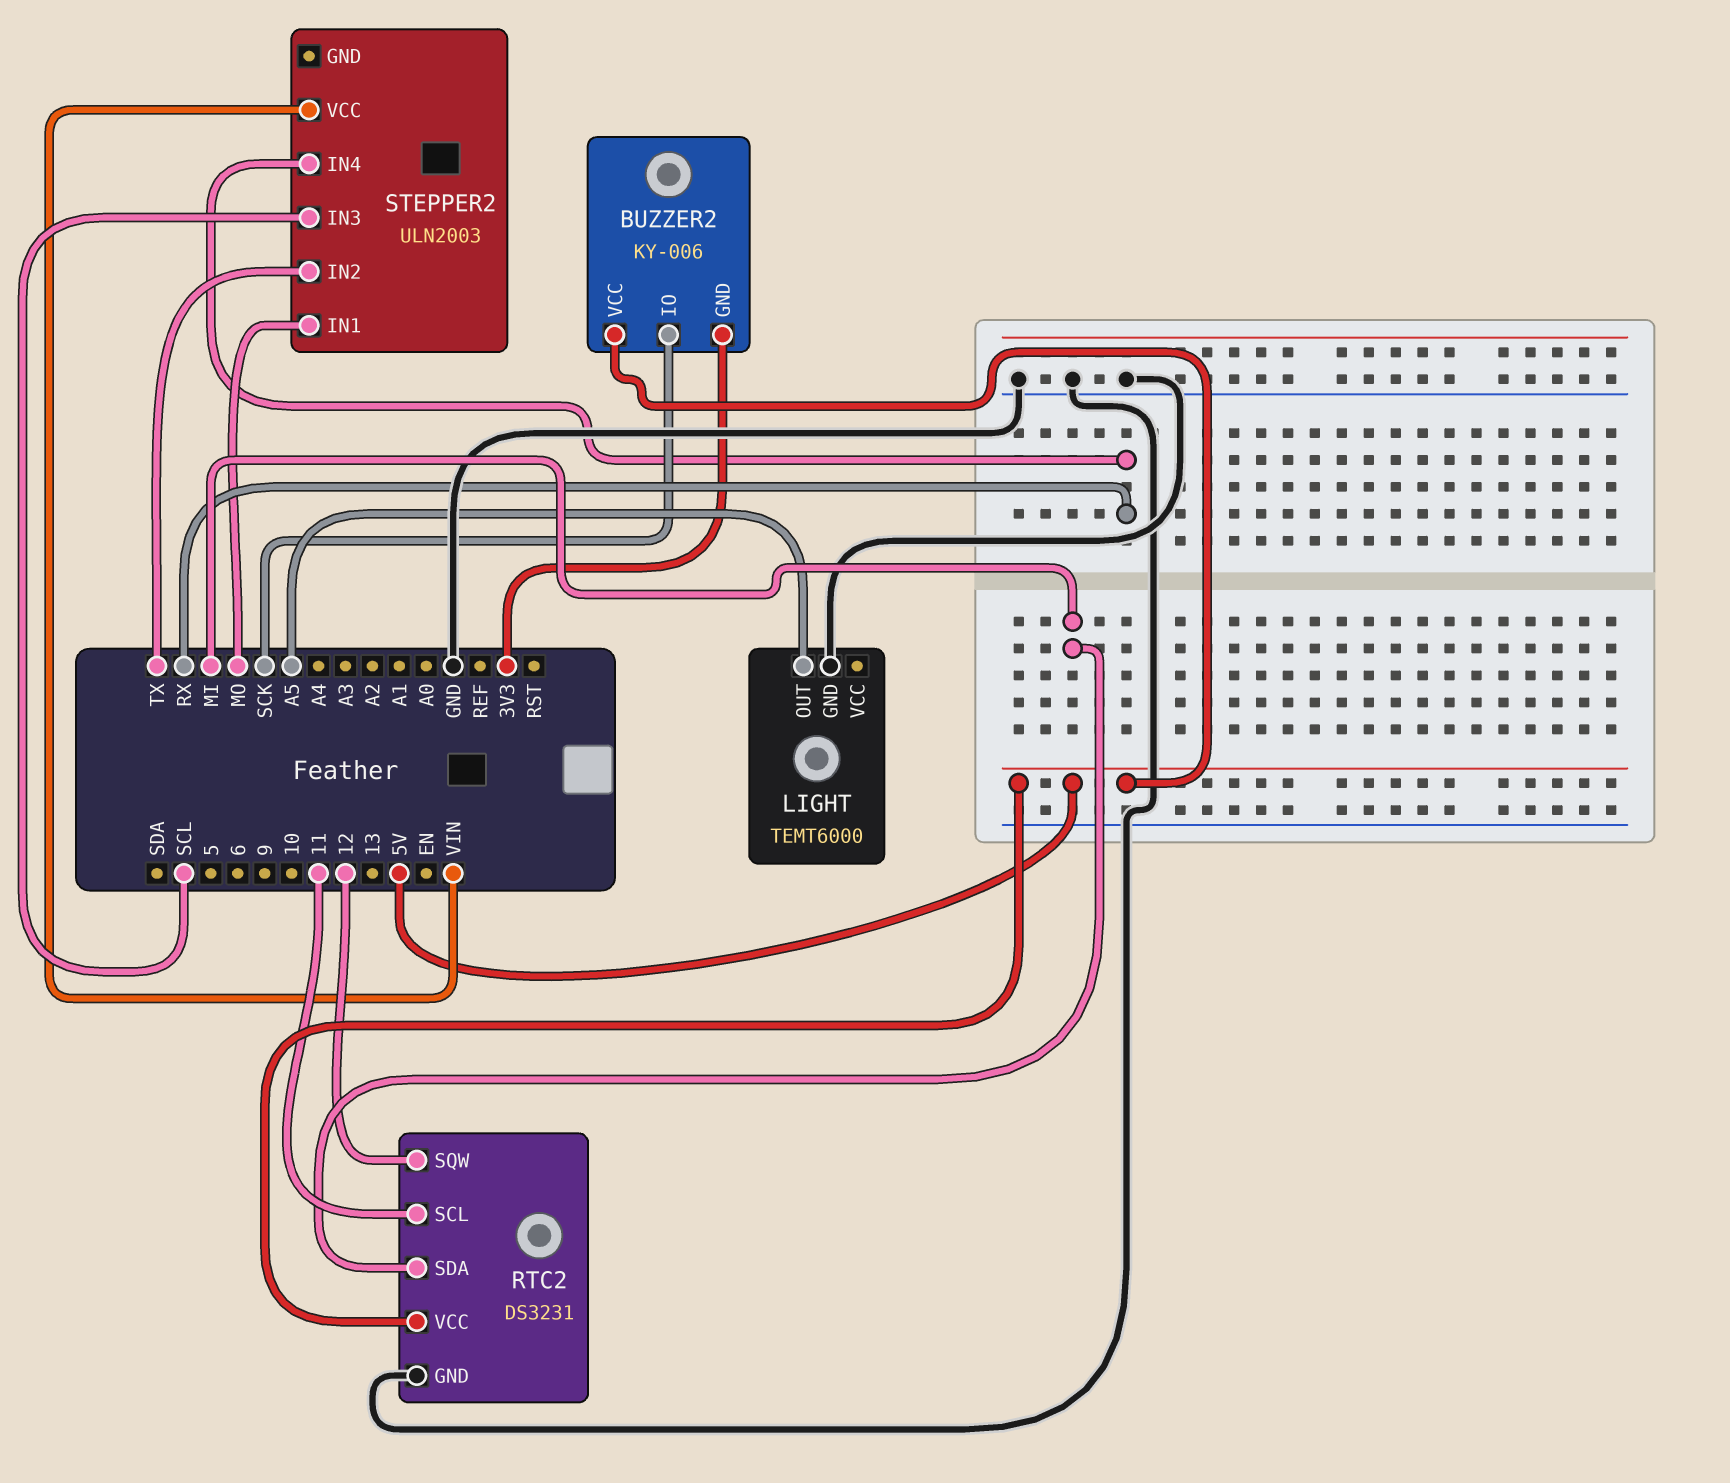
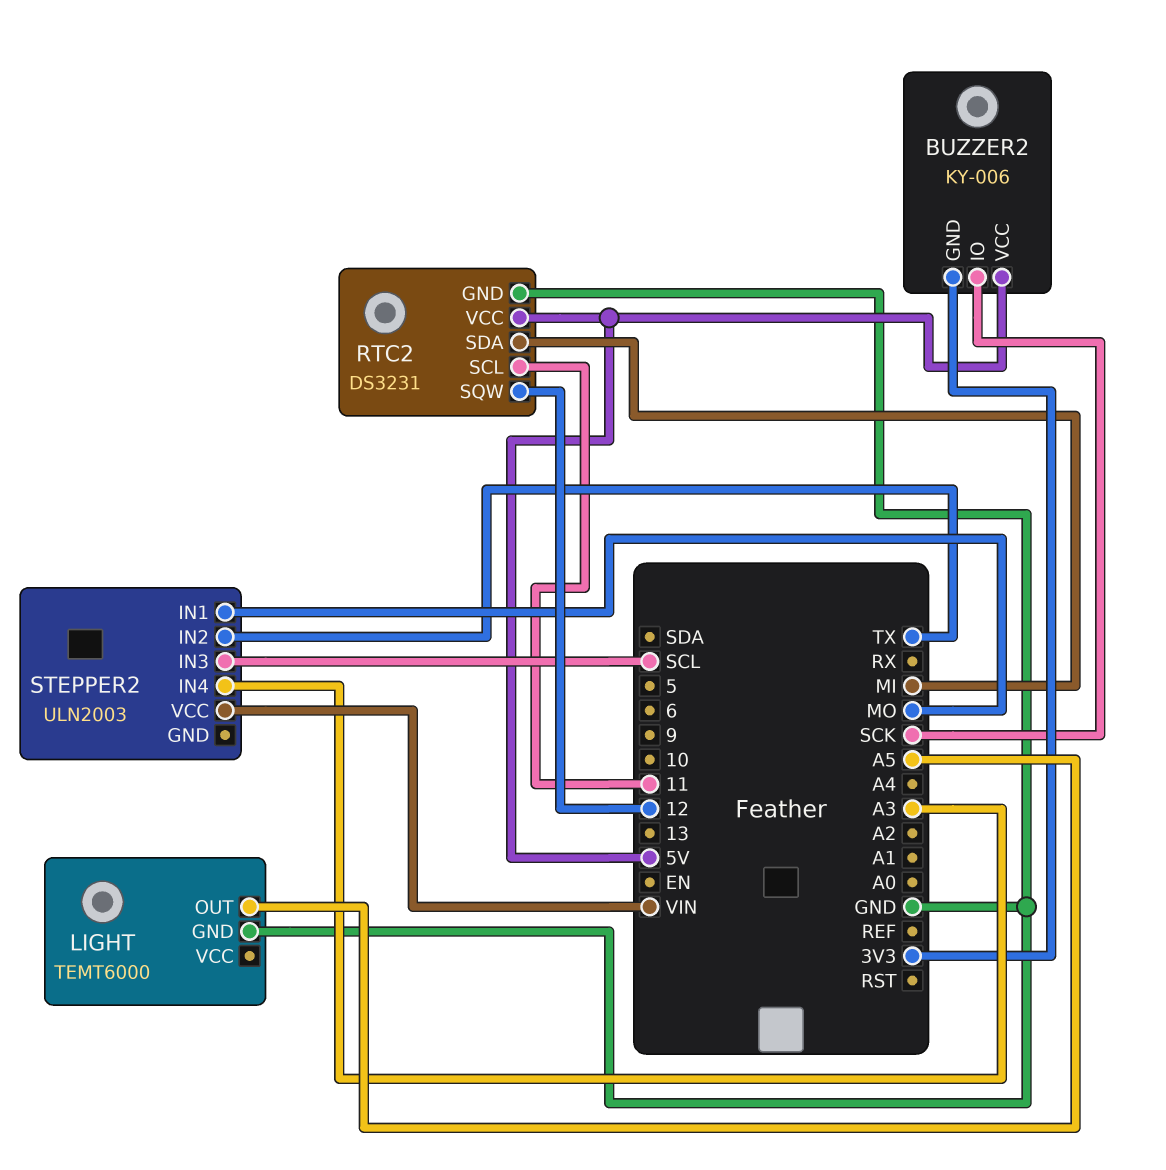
STEPPER2 pin IN4: RX -> A3

